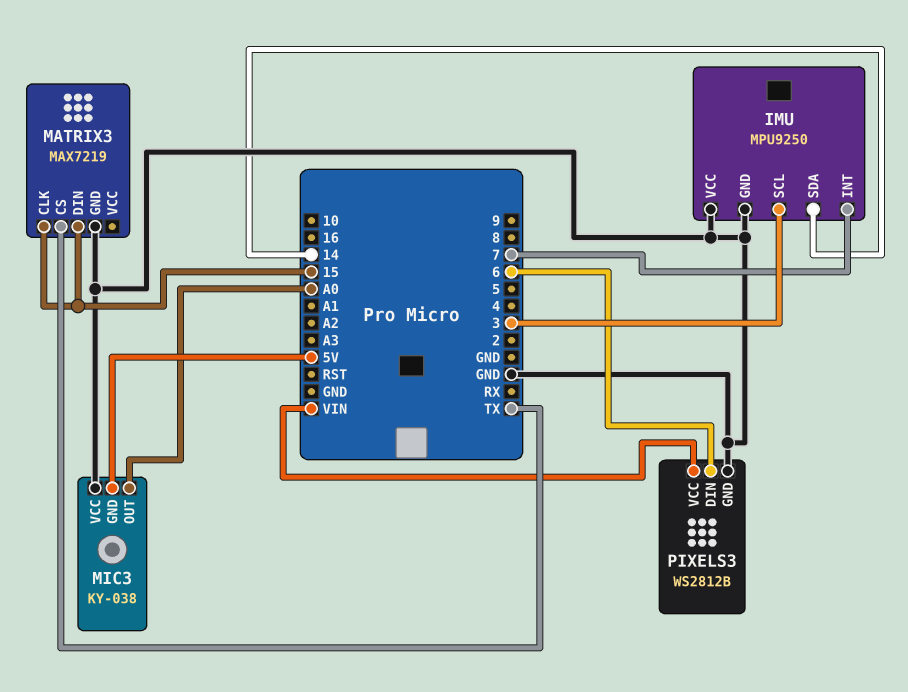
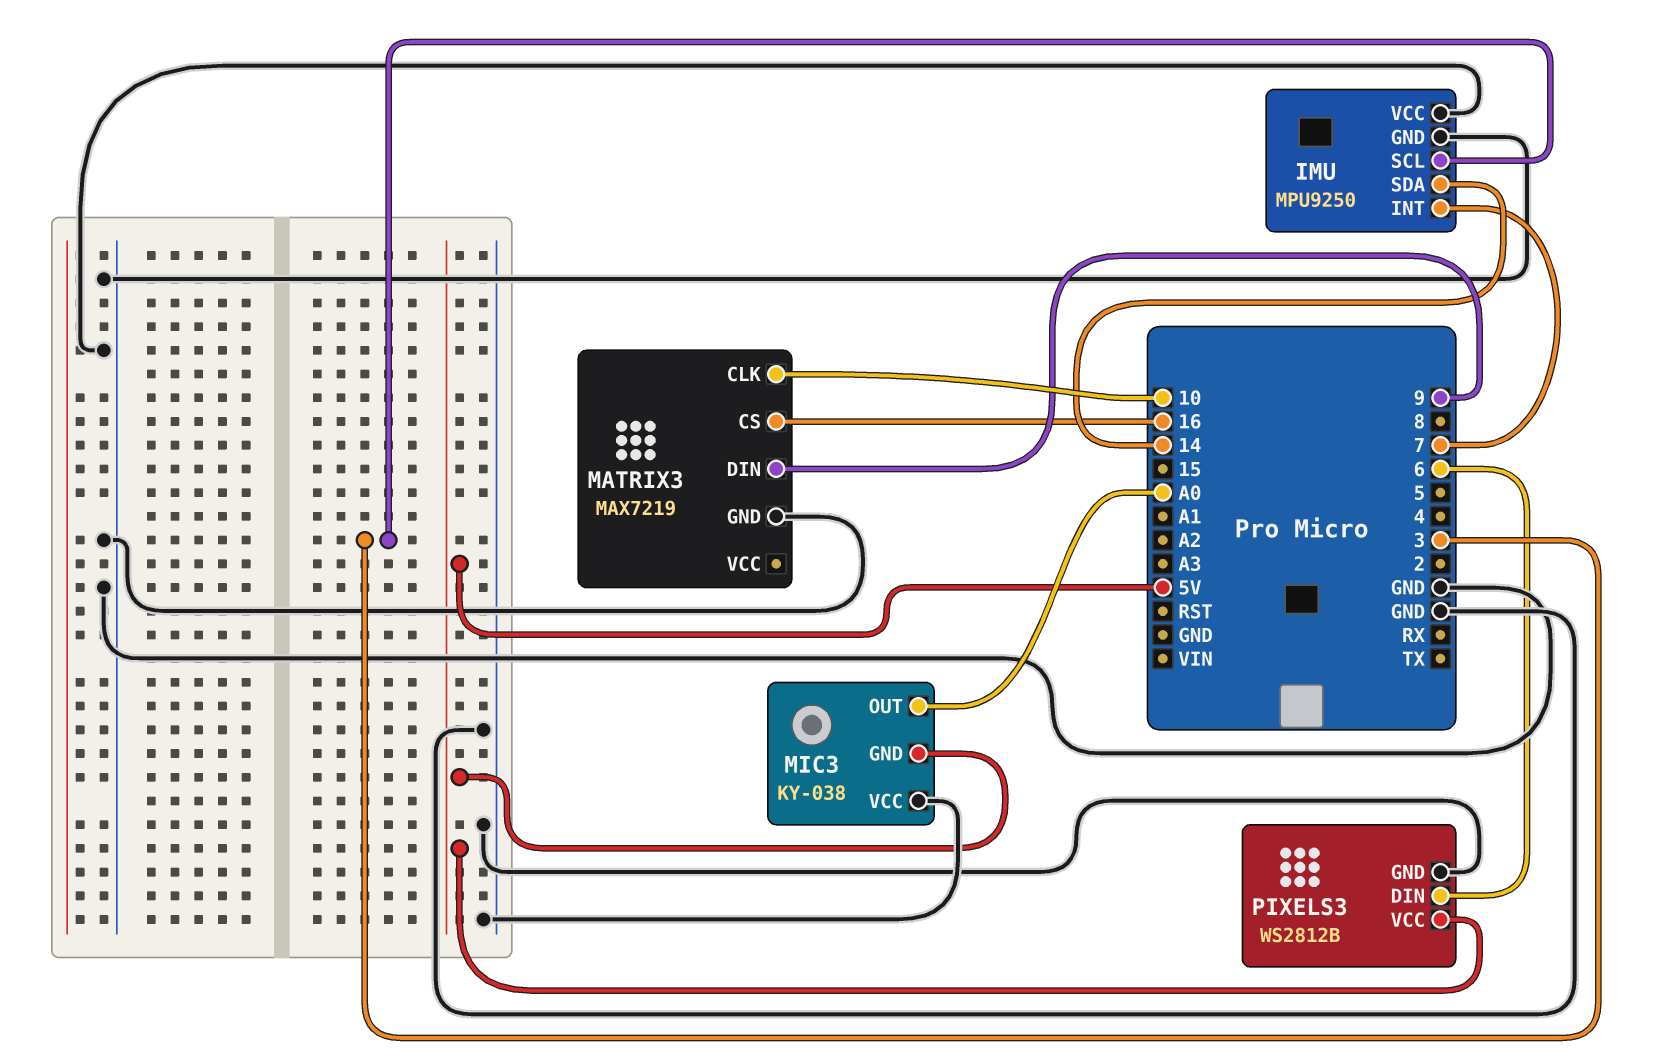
MATRIX3 pin CLK: 15 -> 10
MATRIX3 pin CS: TX -> 16
MATRIX3 pin DIN: 15 -> 9
PIXELS3 pin VCC: VIN -> 5V

